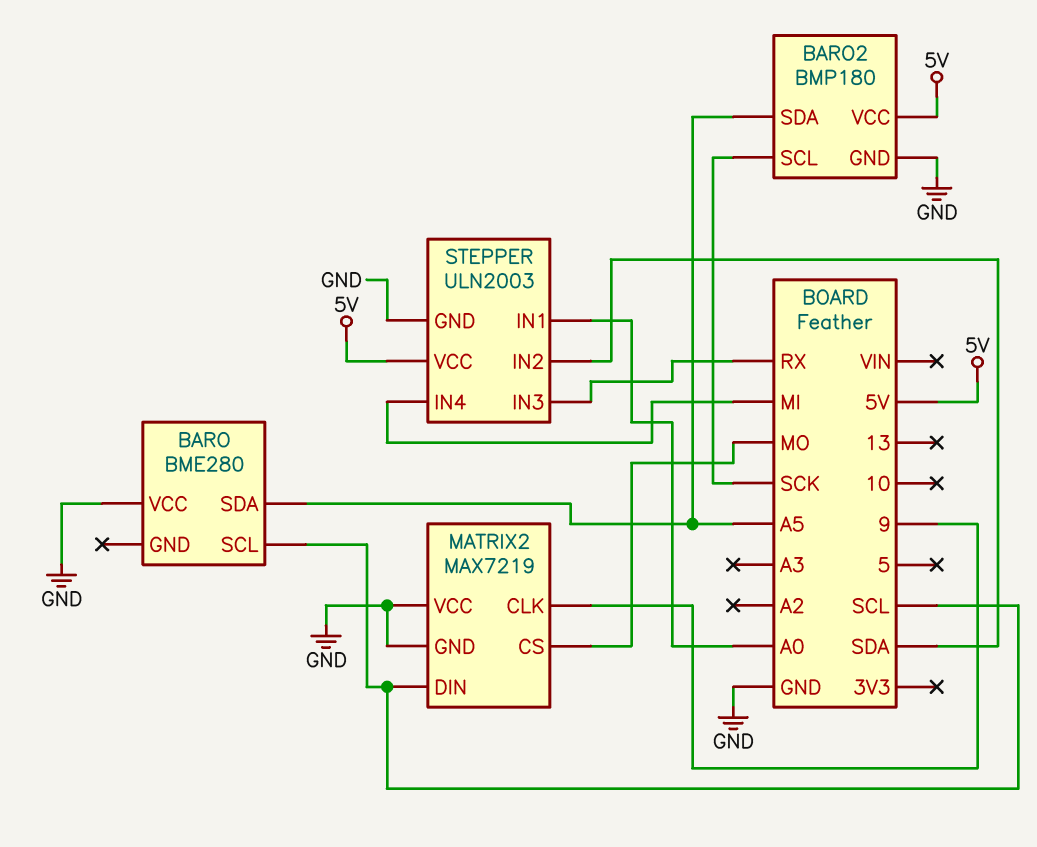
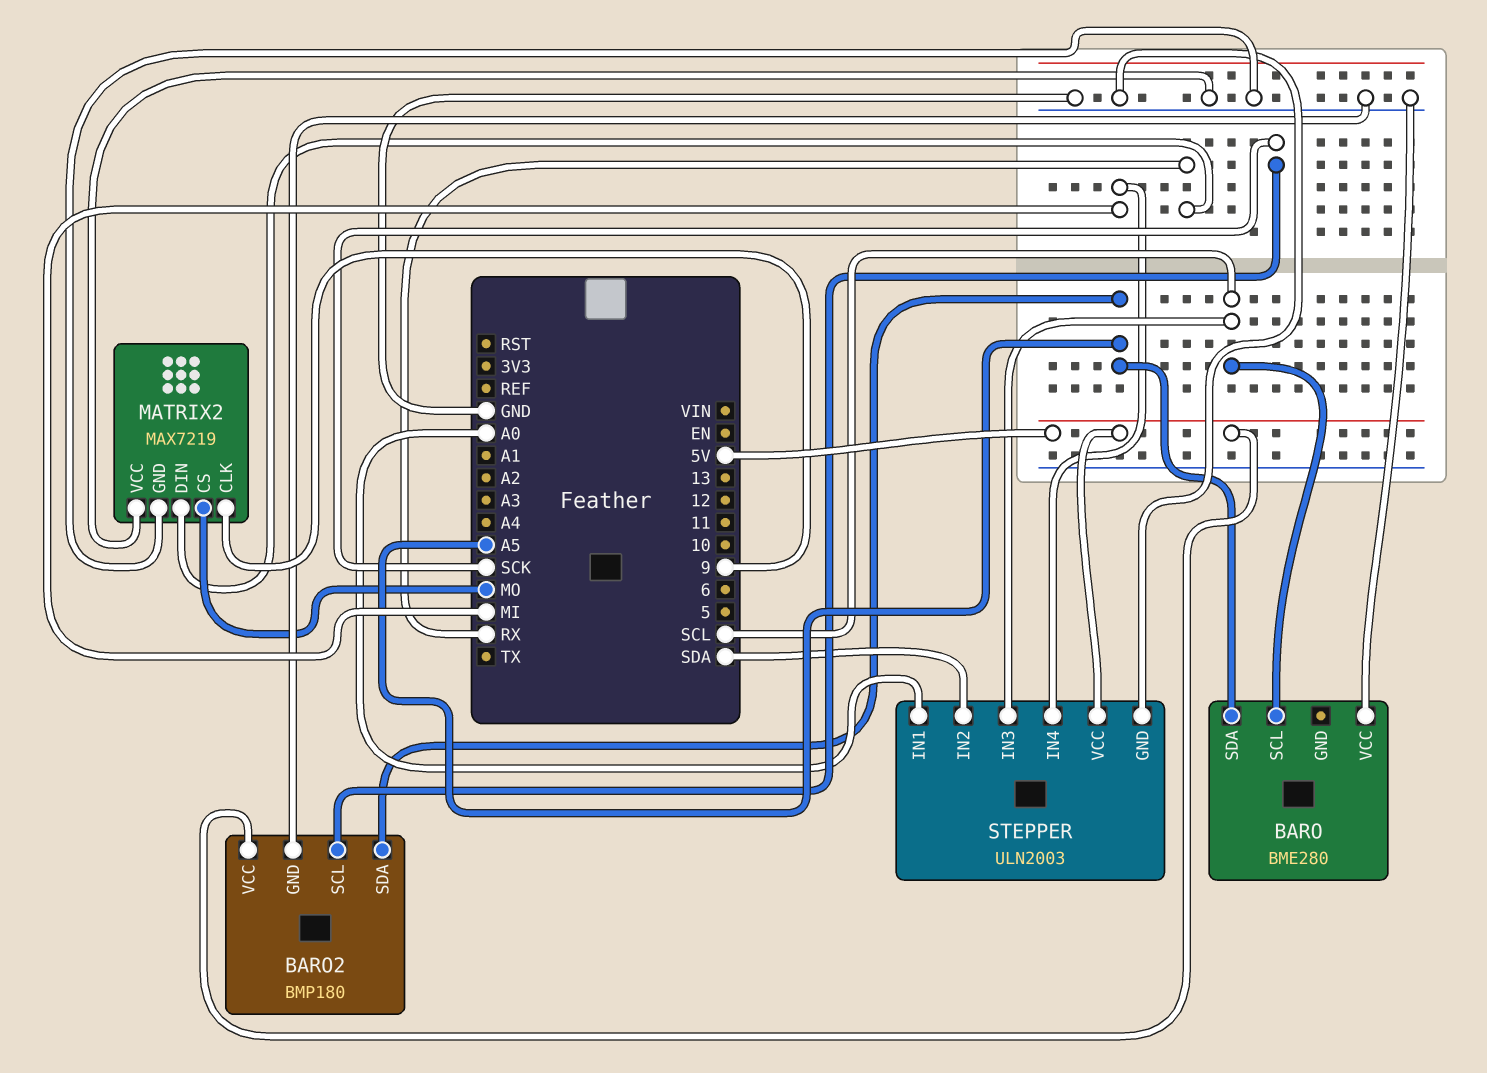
MATRIX2 pin DIN: SCL -> RX
STEPPER pin IN3: RX -> SCL

